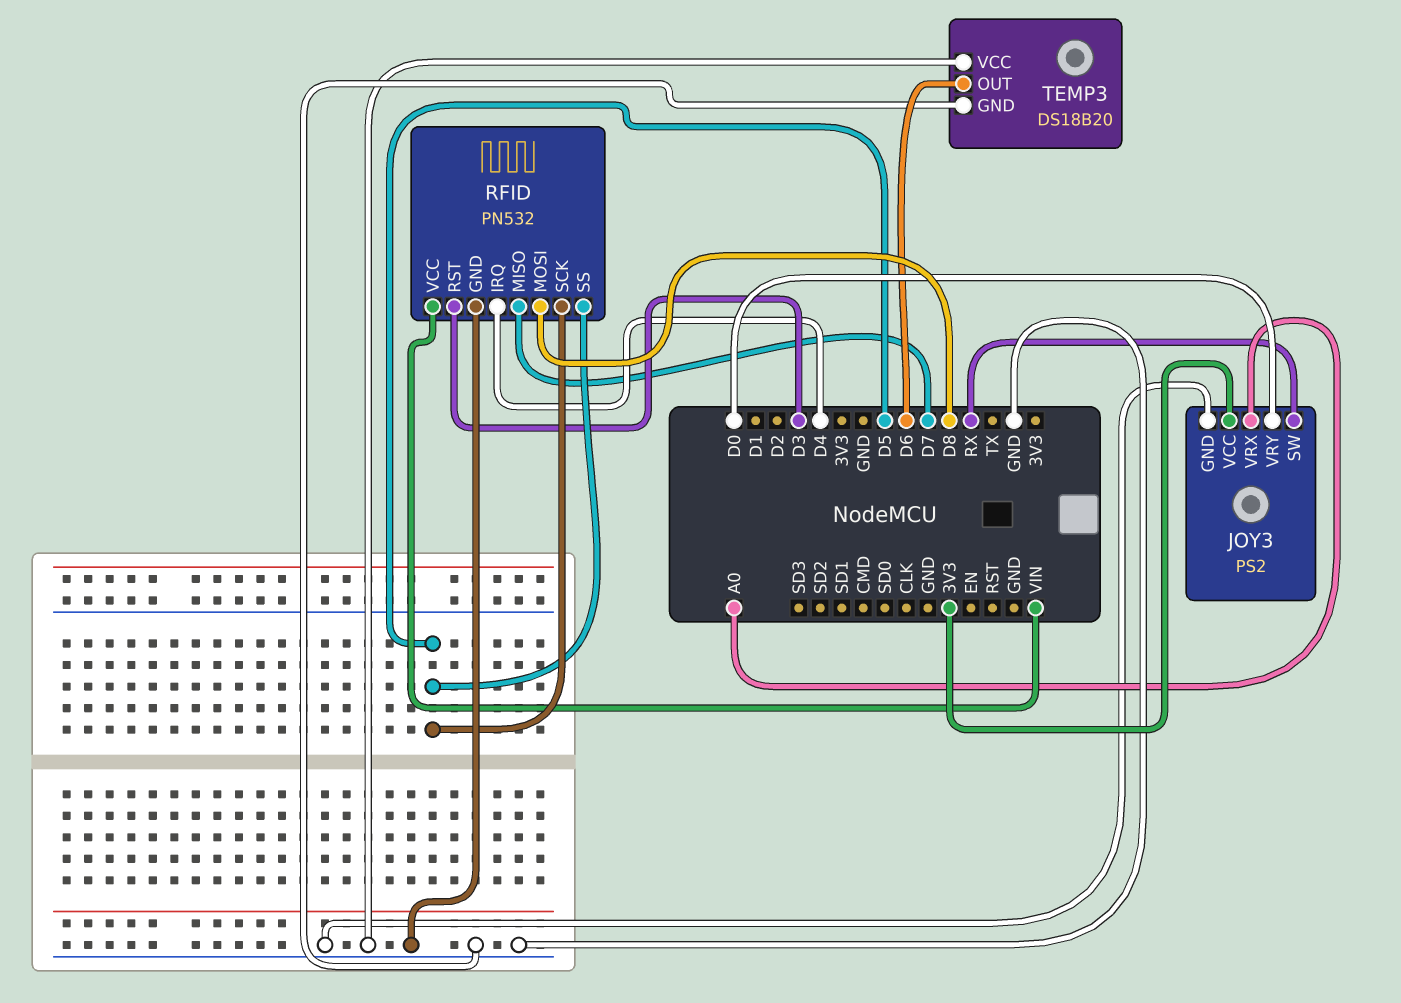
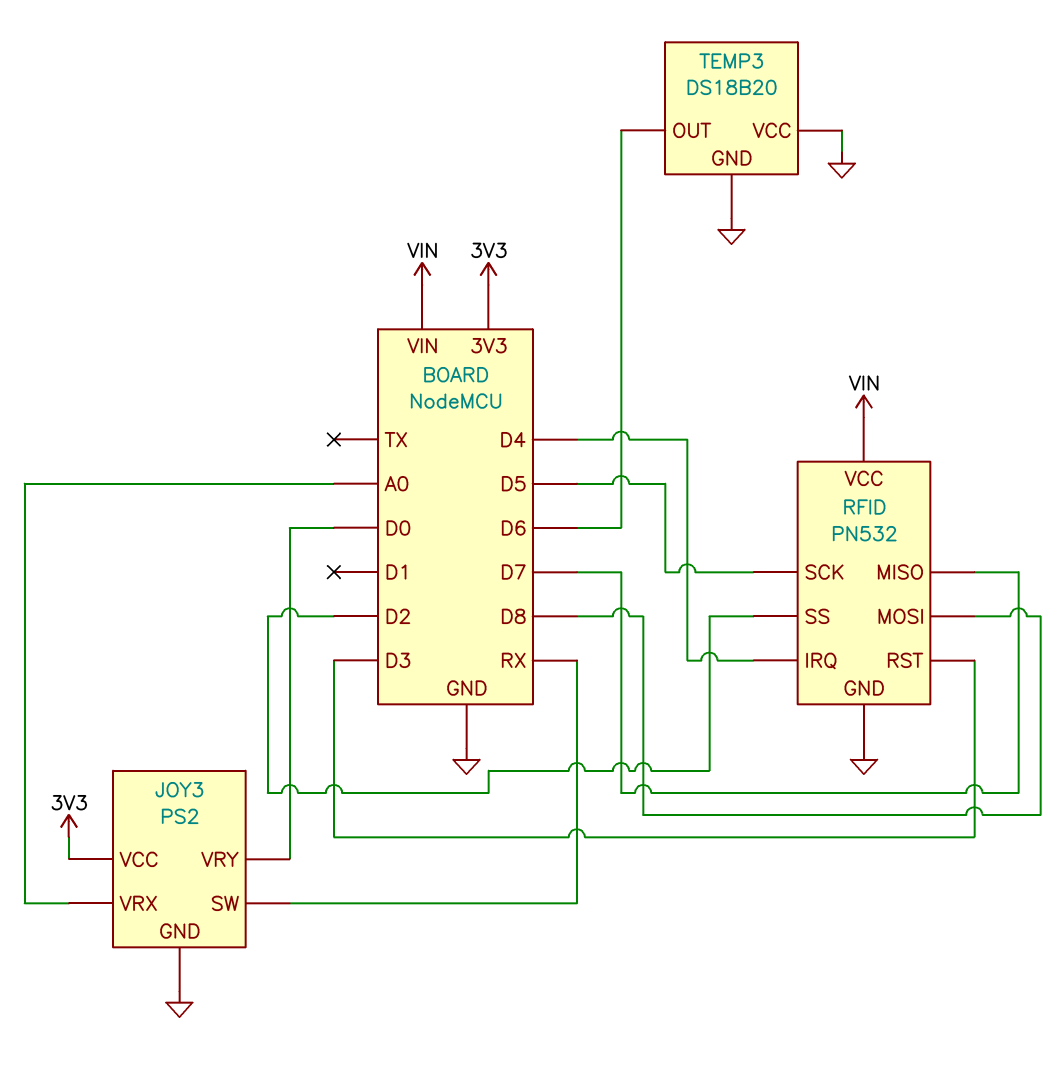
RFID pin SS: D5 -> D2

